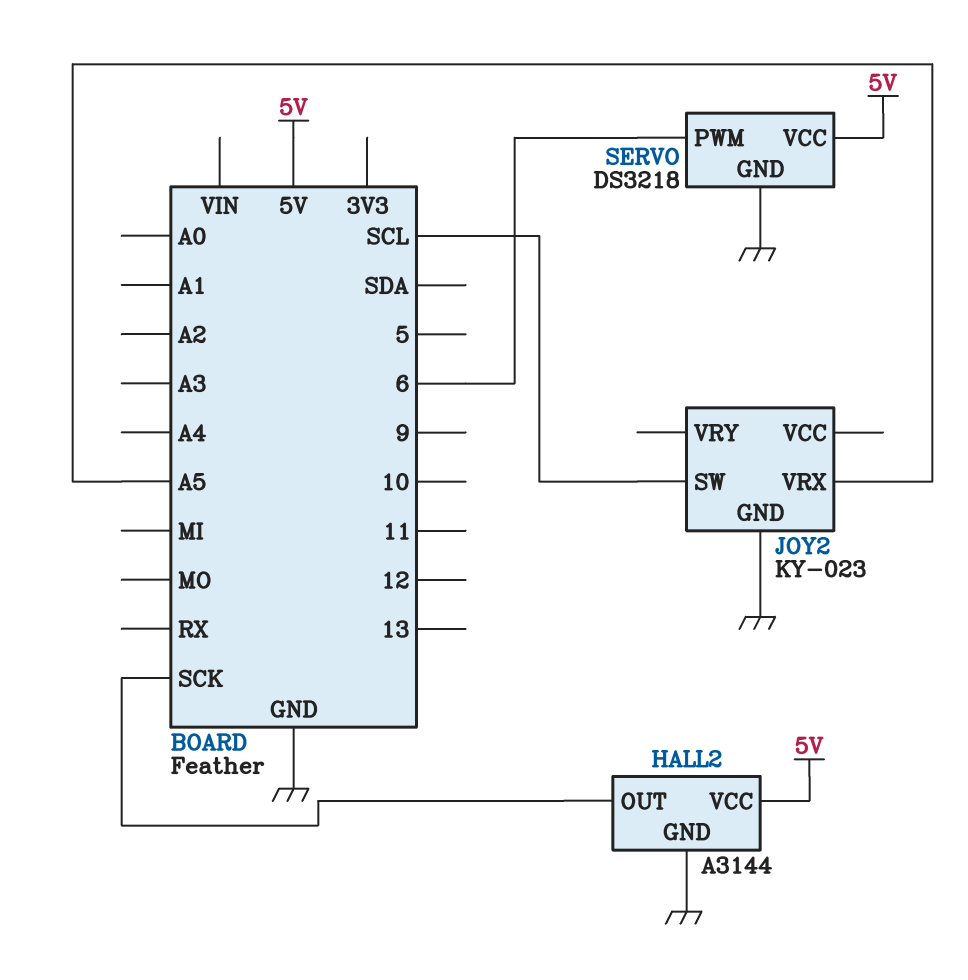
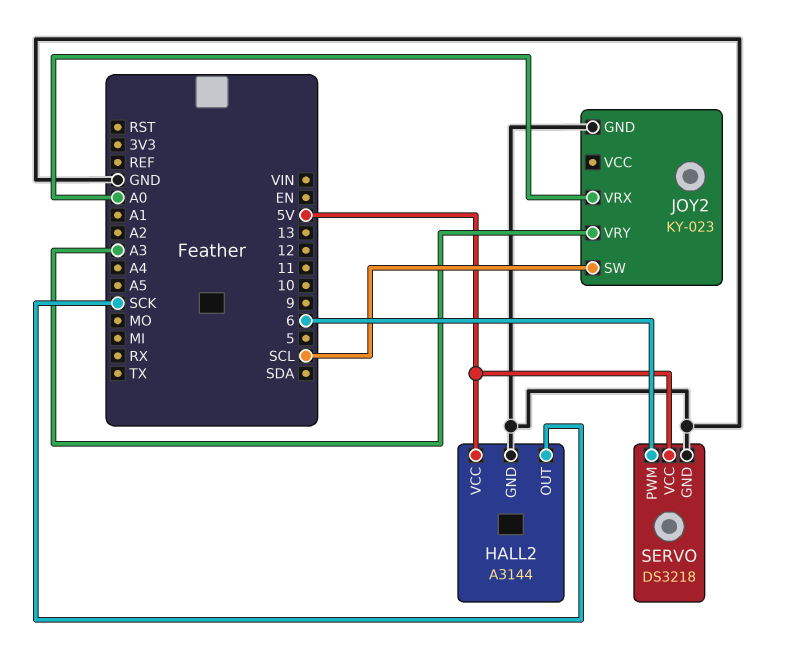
JOY2 pin VRX: A5 -> A0
JOY2 pin VRY: none -> A3

